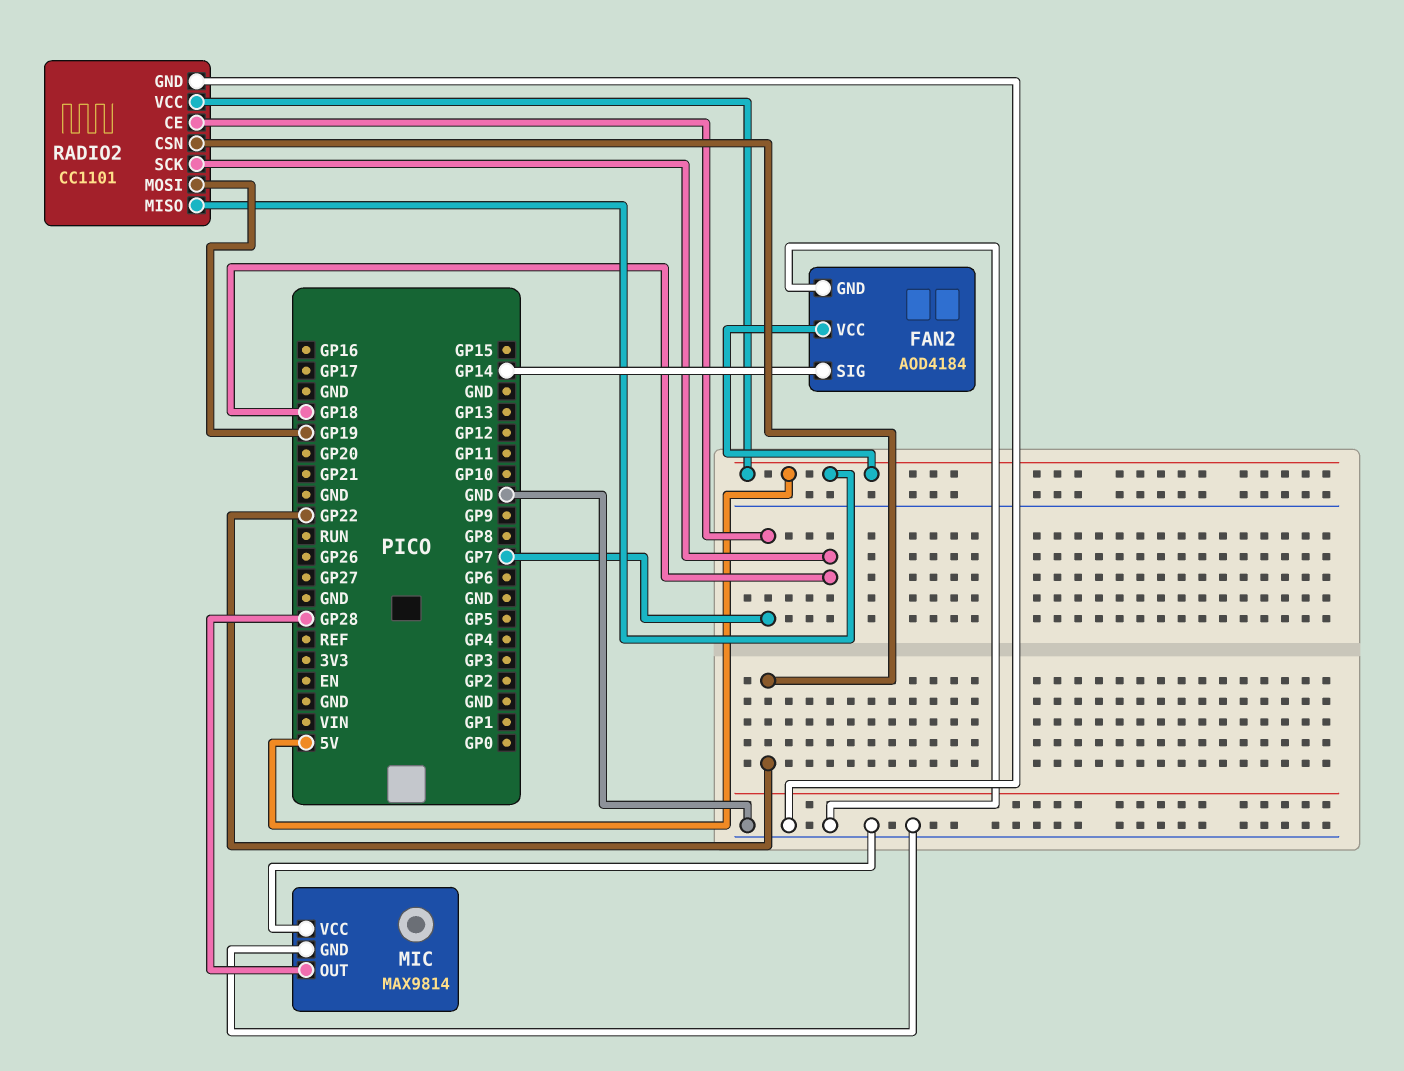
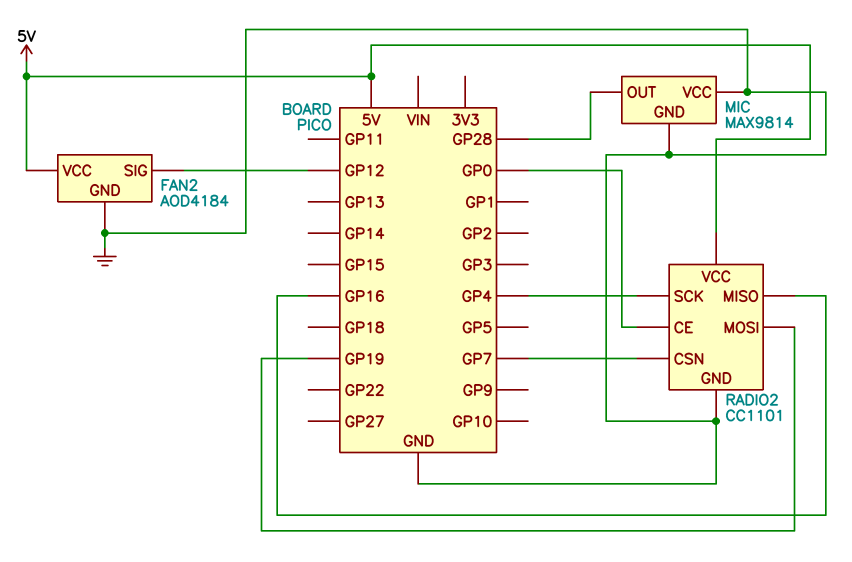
FAN2 pin SIG: GP14 -> GP12
RADIO2 pin CE: GP7 -> GP0
RADIO2 pin CSN: GP22 -> GP7
RADIO2 pin MISO: 5V -> GP16
RADIO2 pin SCK: GP18 -> GP4

